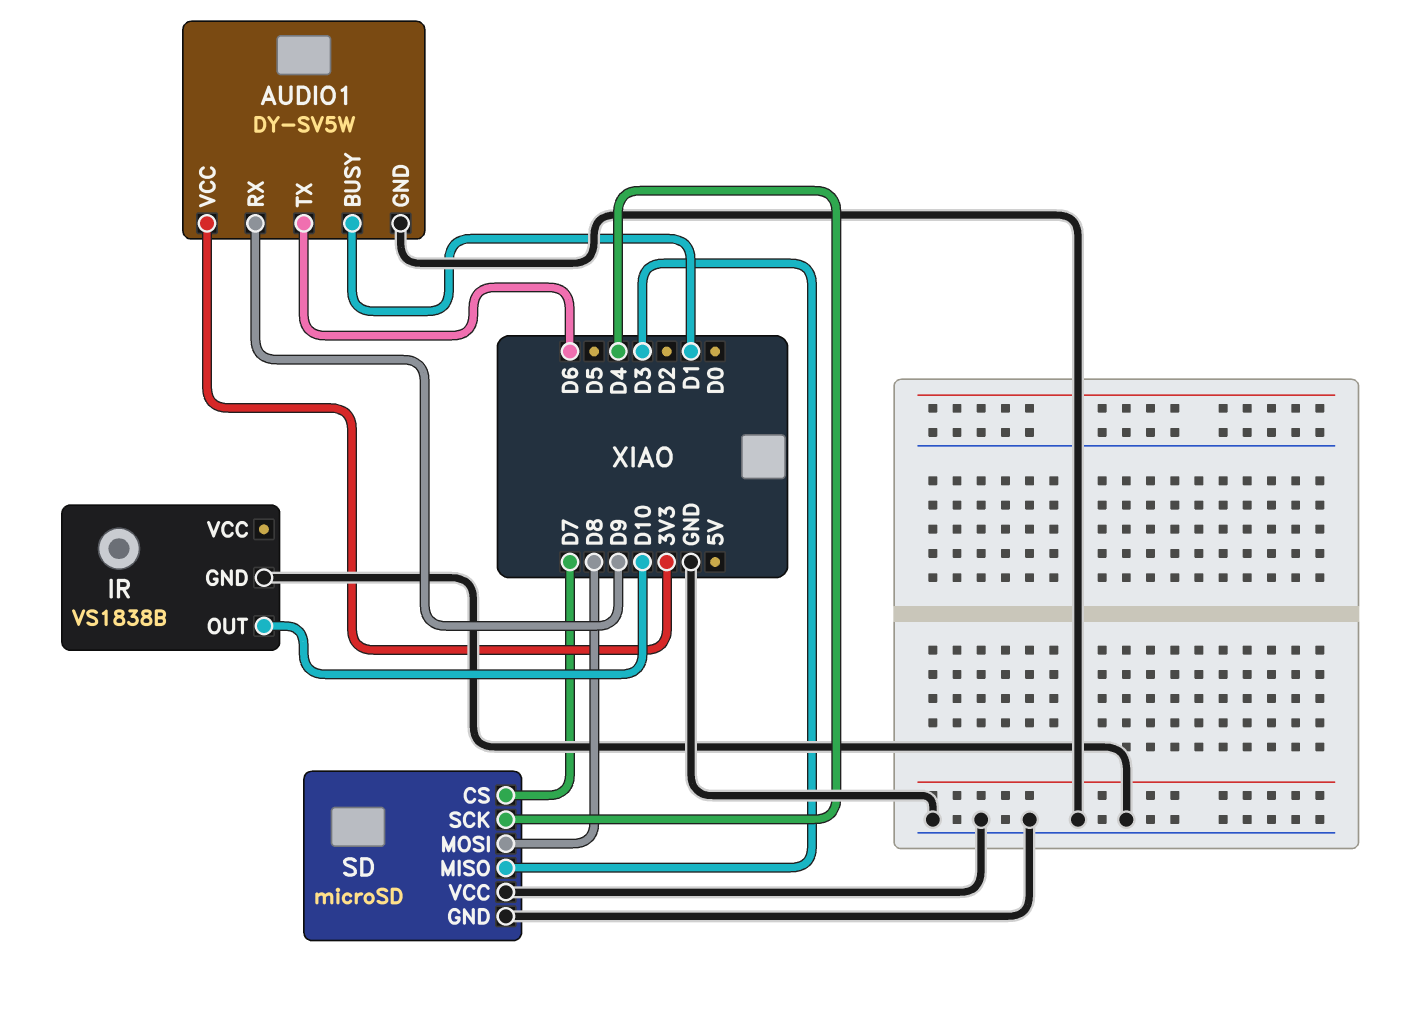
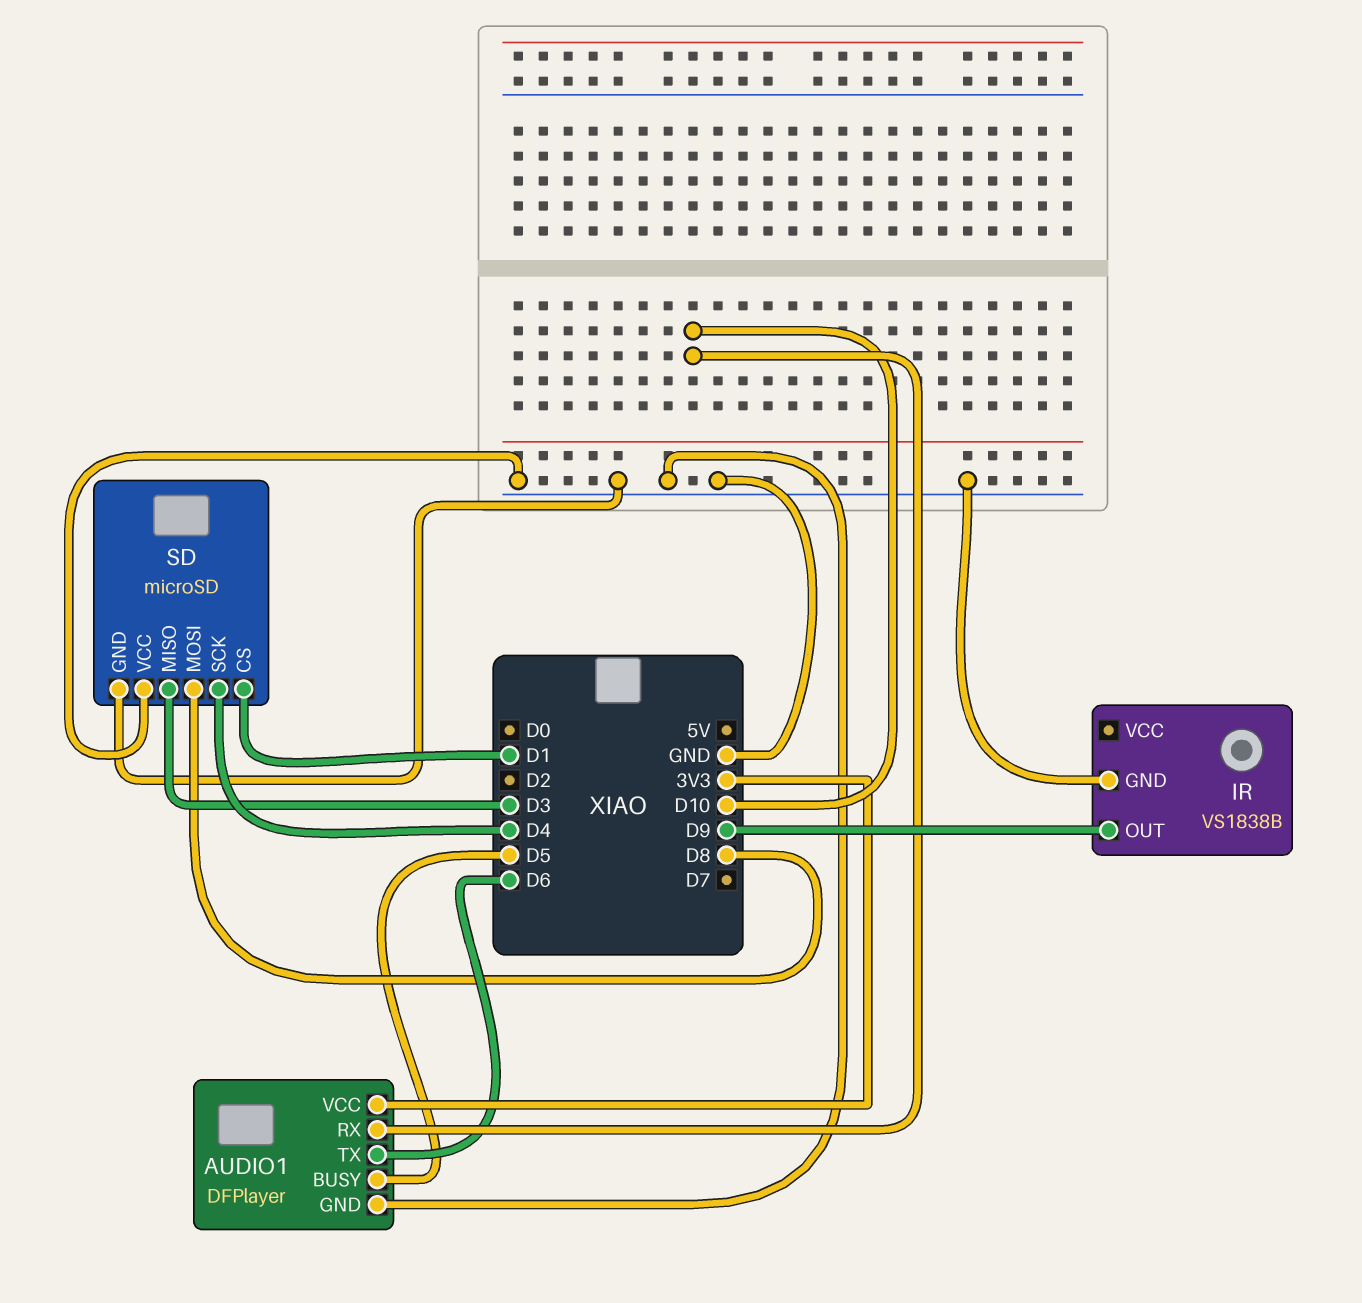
AUDIO1: DY-SV5W -> DFPlayer
AUDIO1 pin BUSY: D1 -> D5
AUDIO1 pin RX: D9 -> D10
IR pin OUT: D10 -> D9
SD pin CS: D7 -> D1

